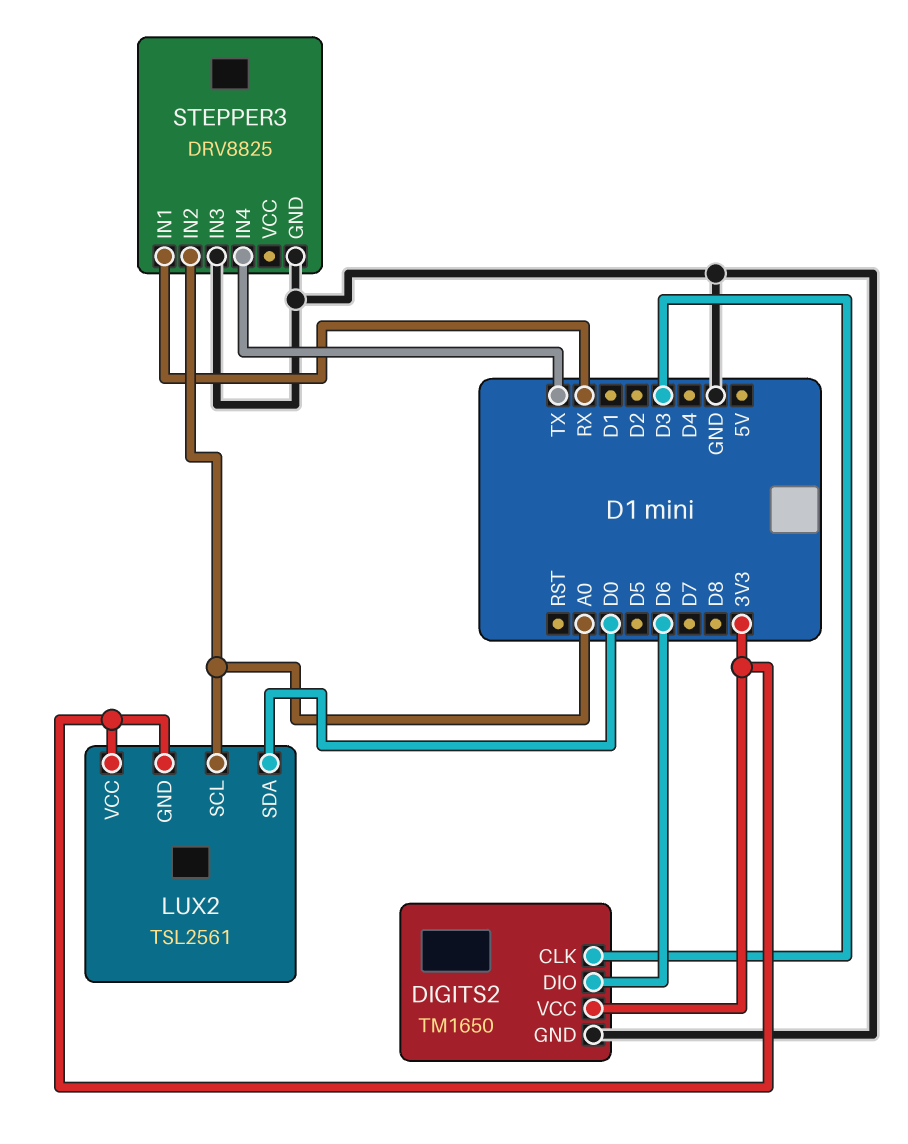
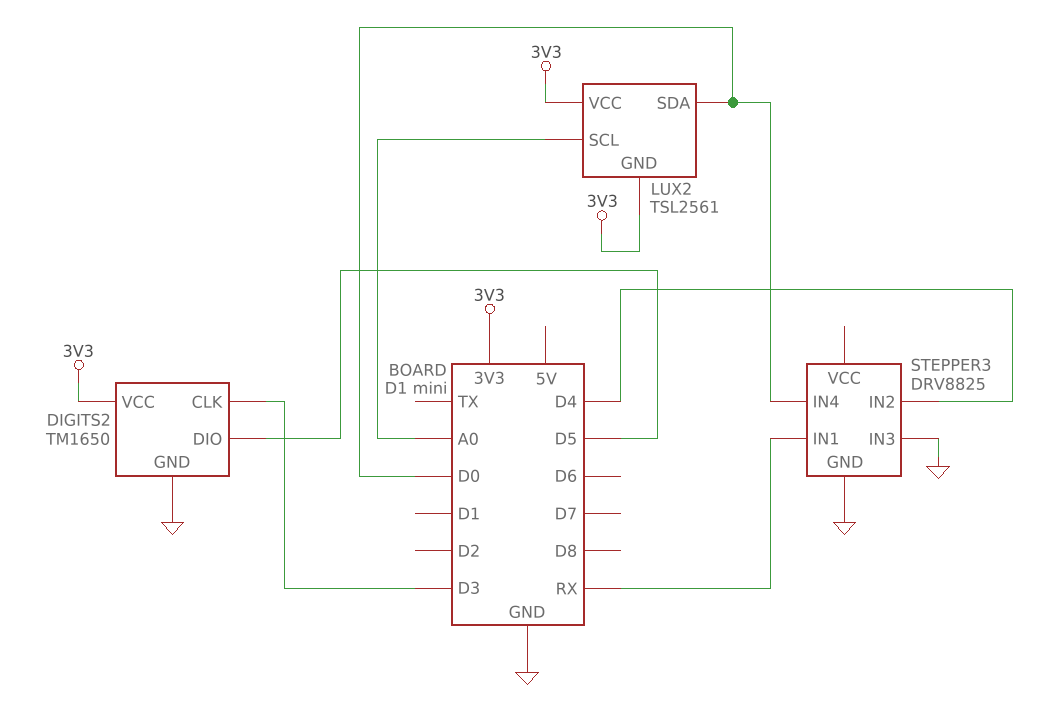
DIGITS2 pin DIO: D6 -> D5
STEPPER3 pin IN2: A0 -> D4
STEPPER3 pin IN4: TX -> D0

